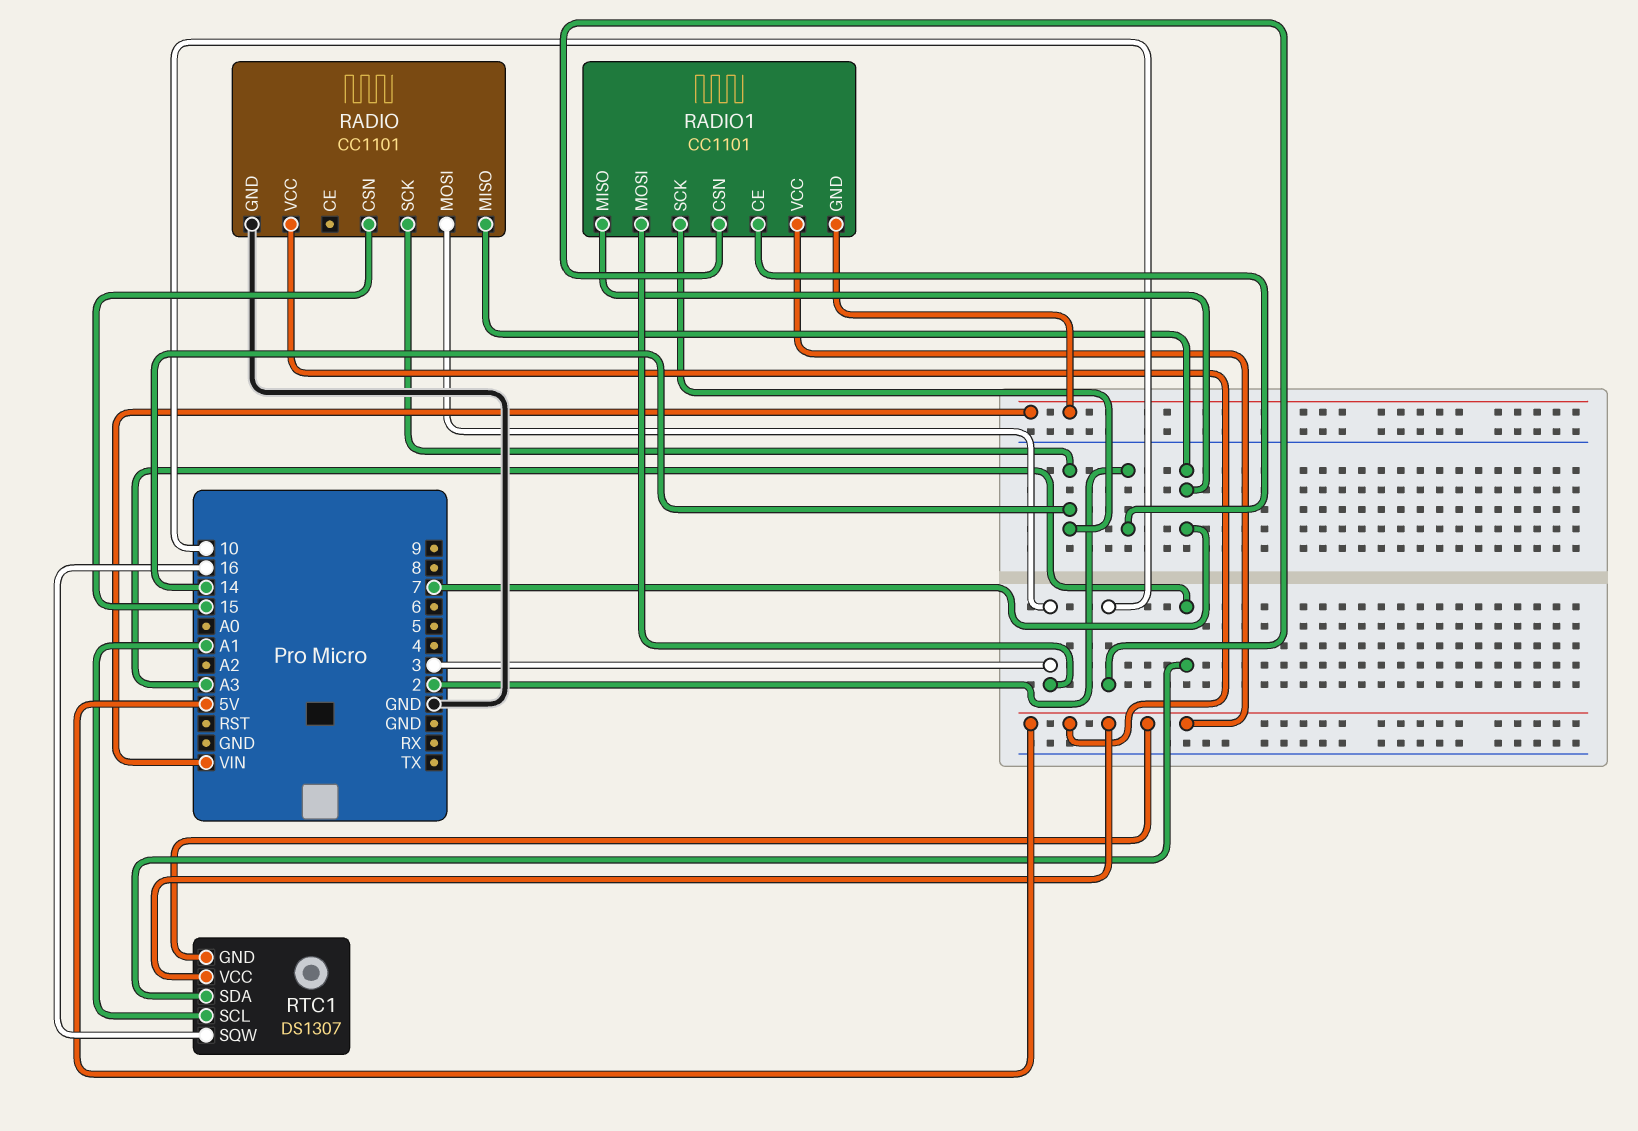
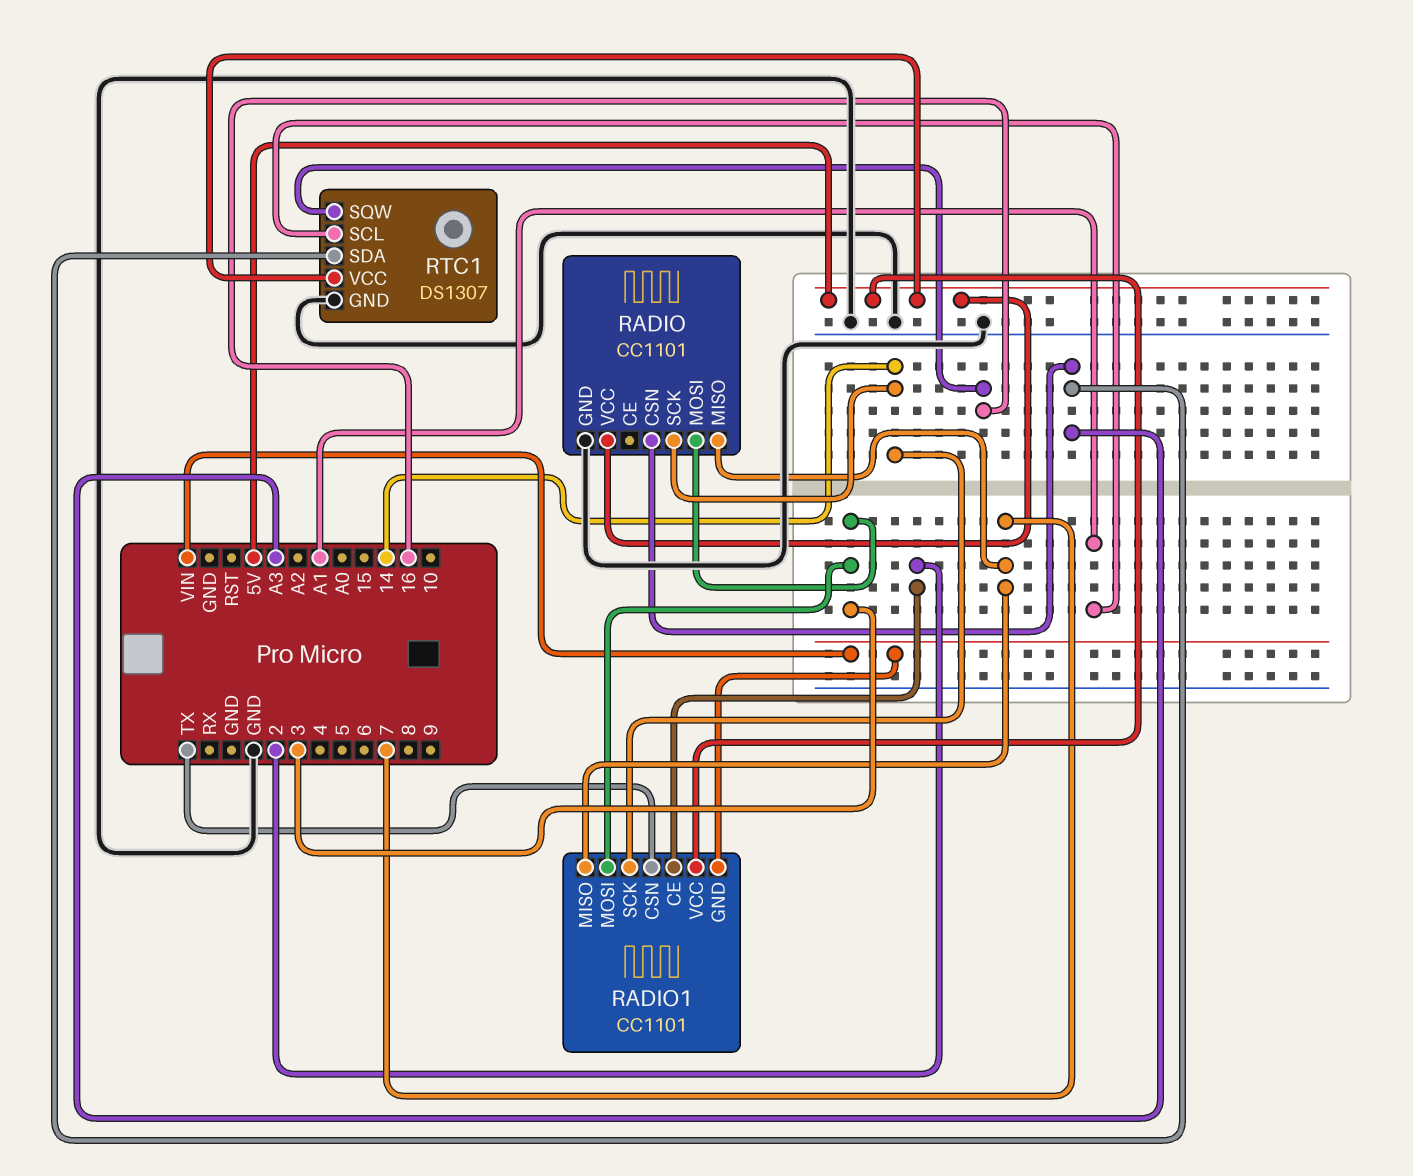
RADIO pin CSN: 15 -> A3
RADIO1 pin CSN: 10 -> TX
RTC1 pin GND: 5V -> GND

